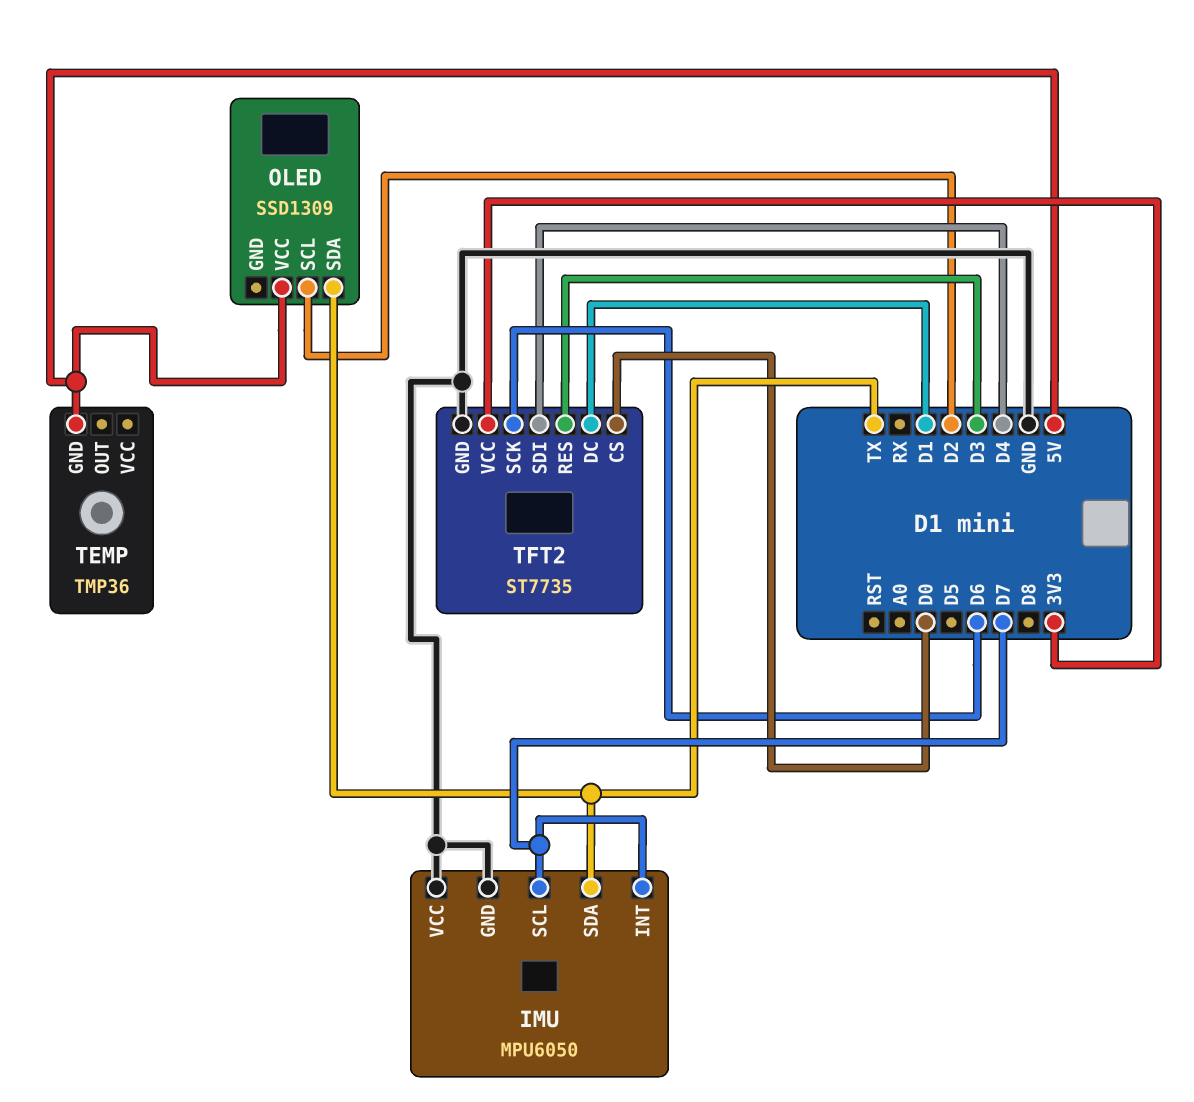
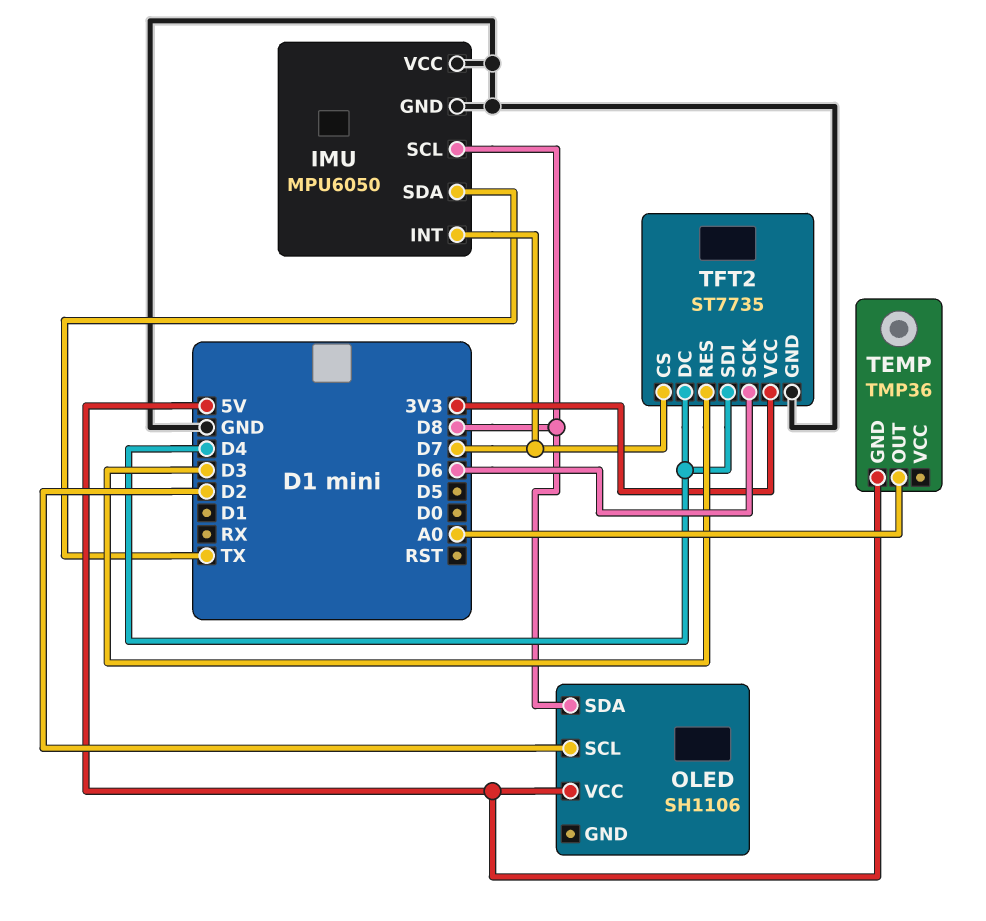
IMU pin SCL: D7 -> D8
OLED: SSD1309 -> SH1106
OLED pin SDA: TX -> D8
TEMP pin OUT: none -> A0
TFT2 pin CS: D0 -> D7
TFT2 pin DC: D1 -> D4

